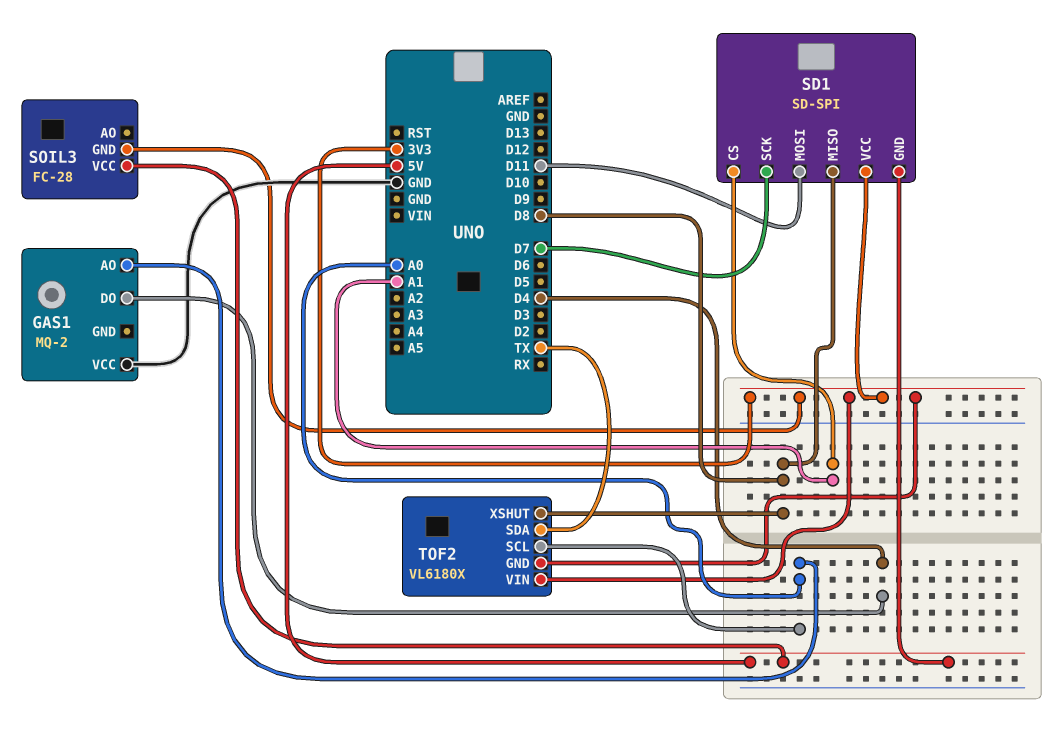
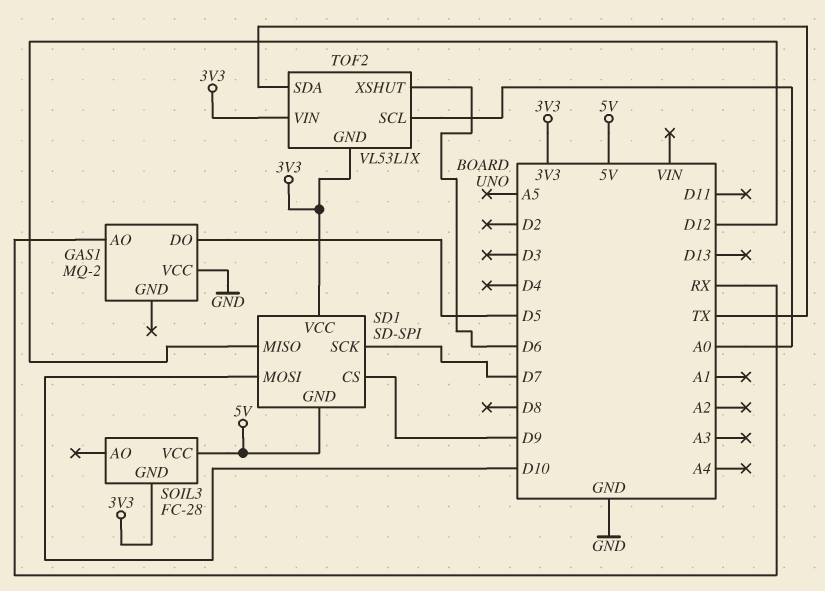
GAS1 pin AO: A0 -> RX
GAS1 pin DO: D4 -> D5
SD1 pin CS: A1 -> D9
SD1 pin MISO: D8 -> D12
SD1 pin MOSI: D11 -> D10
TOF2: VL6180X -> VL53L1X
TOF2 pin XSHUT: D8 -> D6

